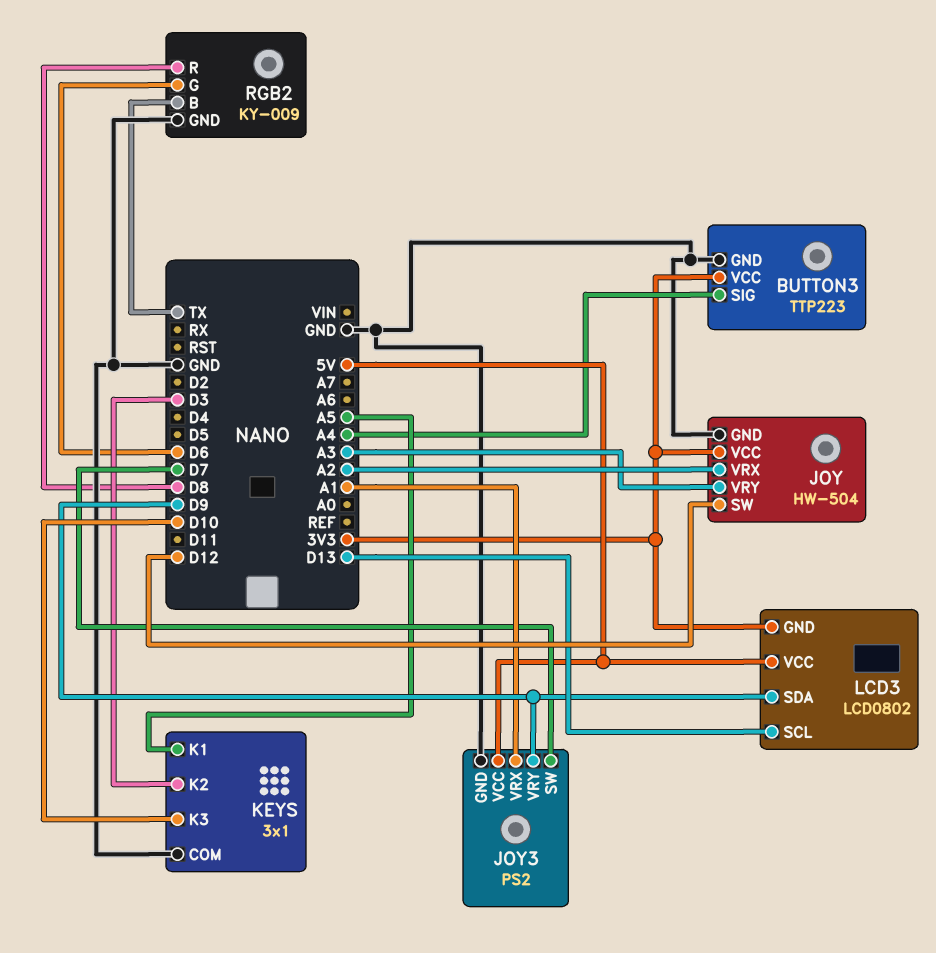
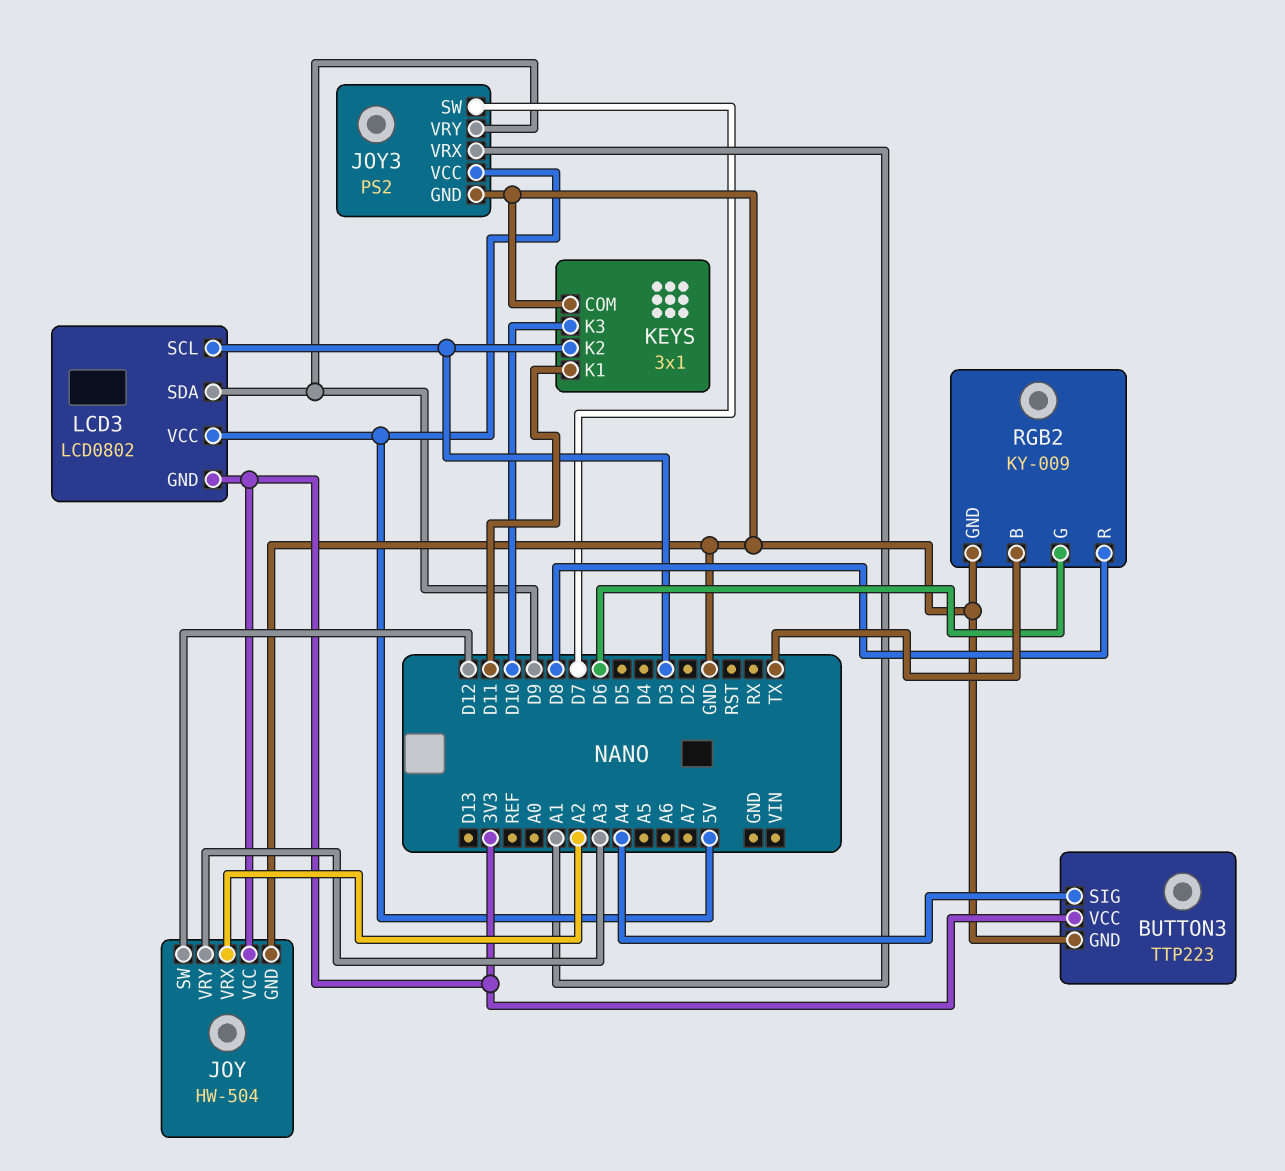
KEYS pin K1: A5 -> D11
LCD3 pin SCL: D13 -> D3

